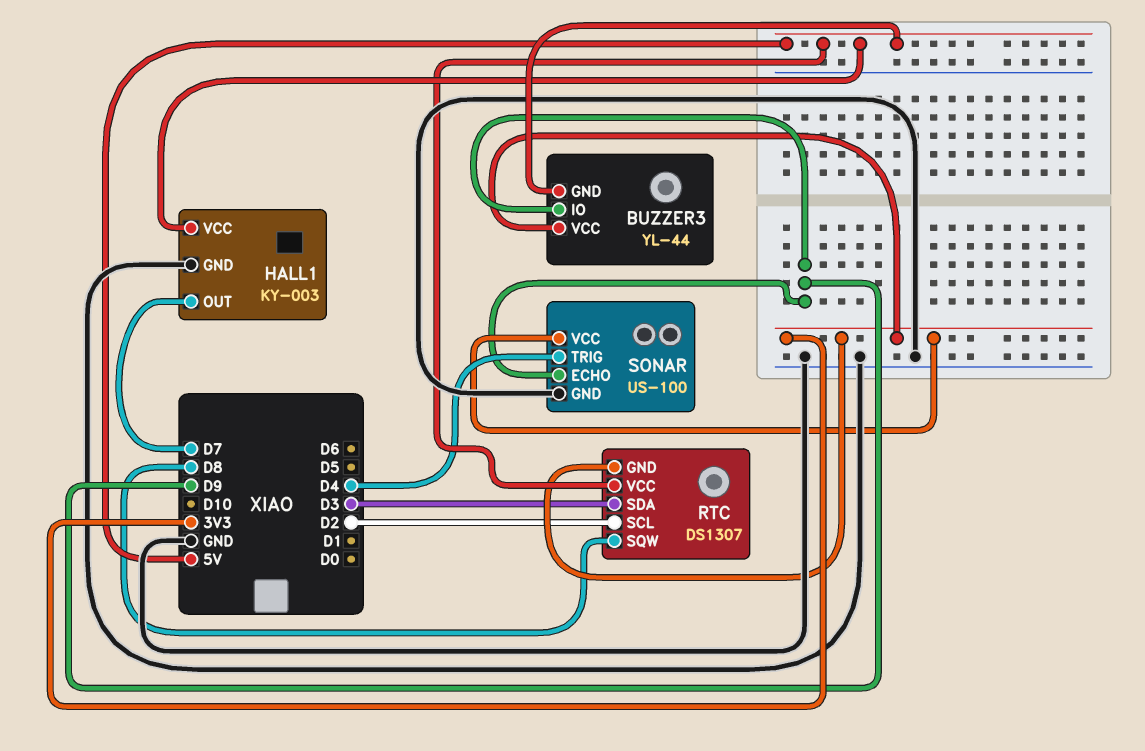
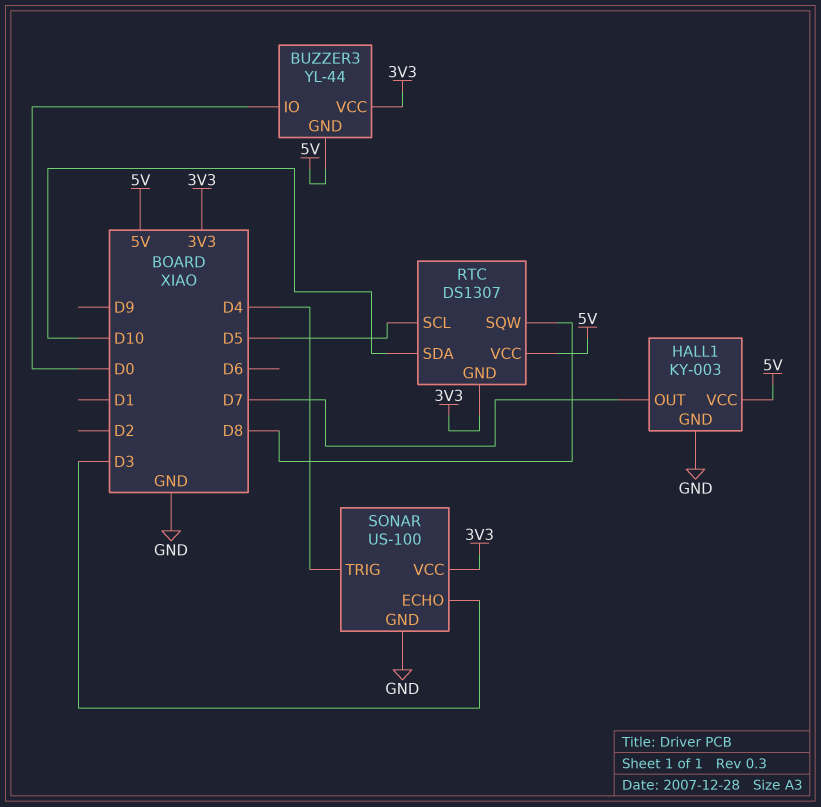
BUZZER3 pin IO: D9 -> D0
RTC pin SCL: D2 -> D5
RTC pin SDA: D3 -> D10
SONAR pin ECHO: D9 -> D3

